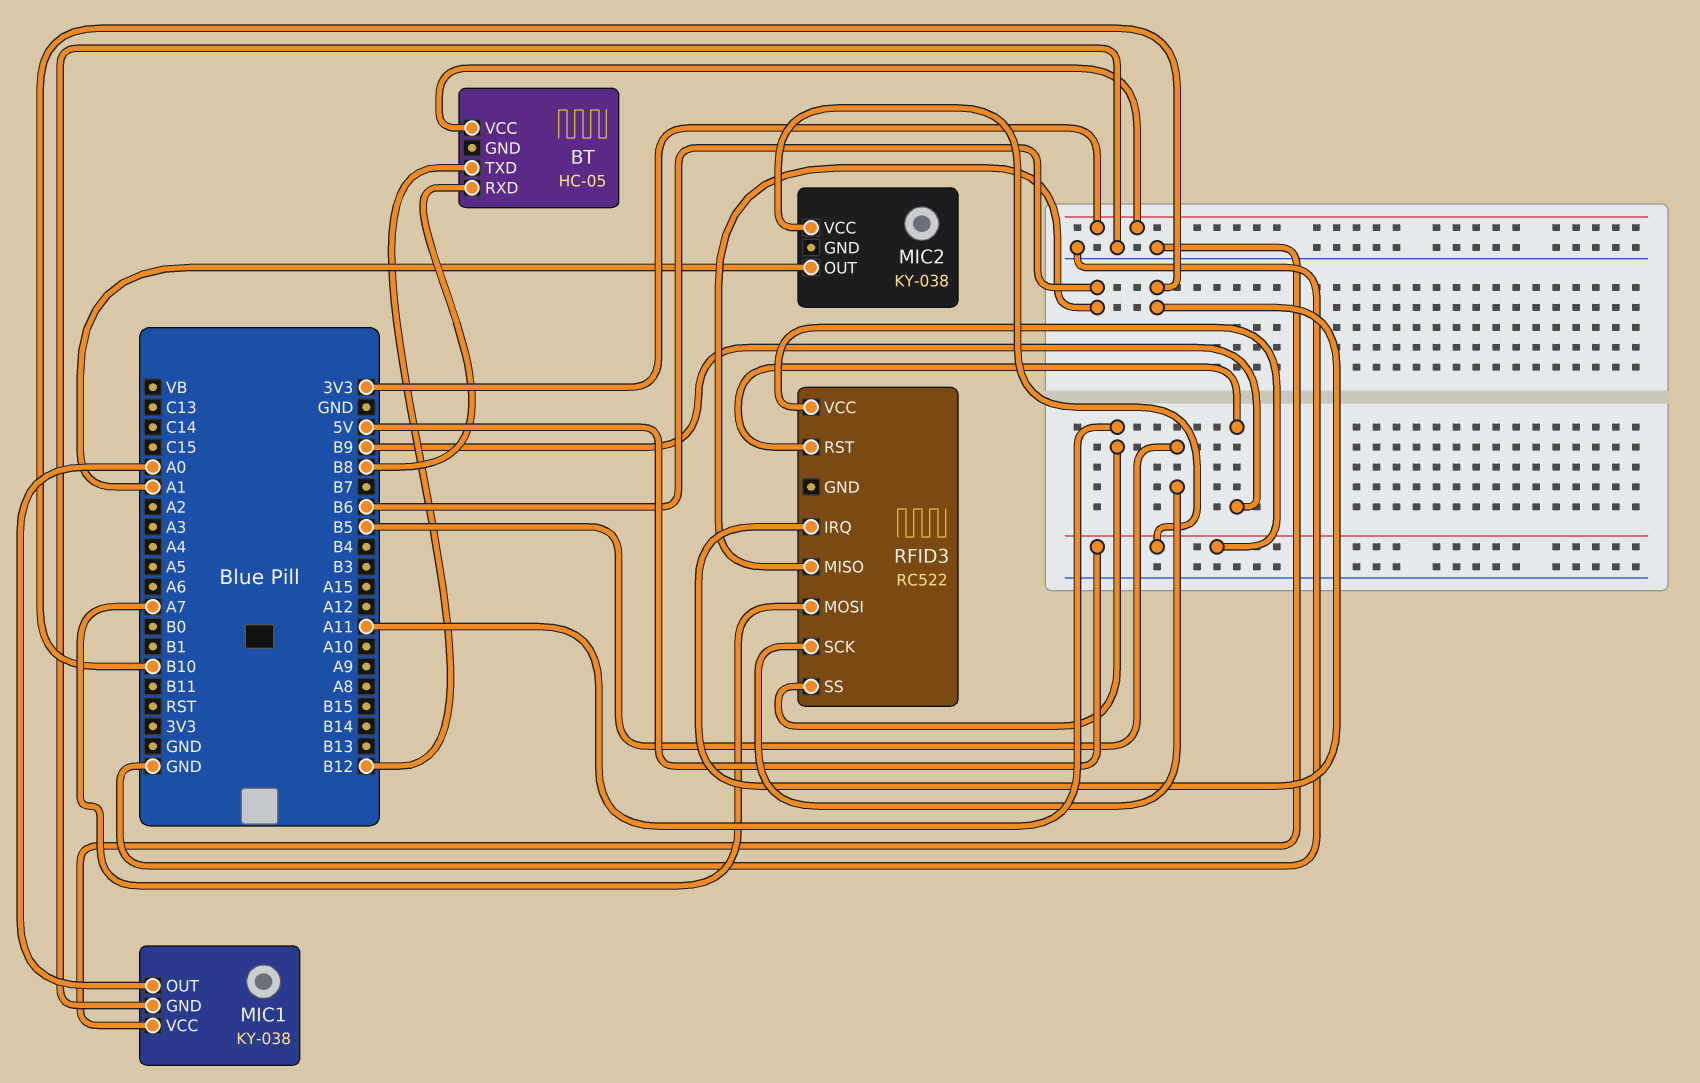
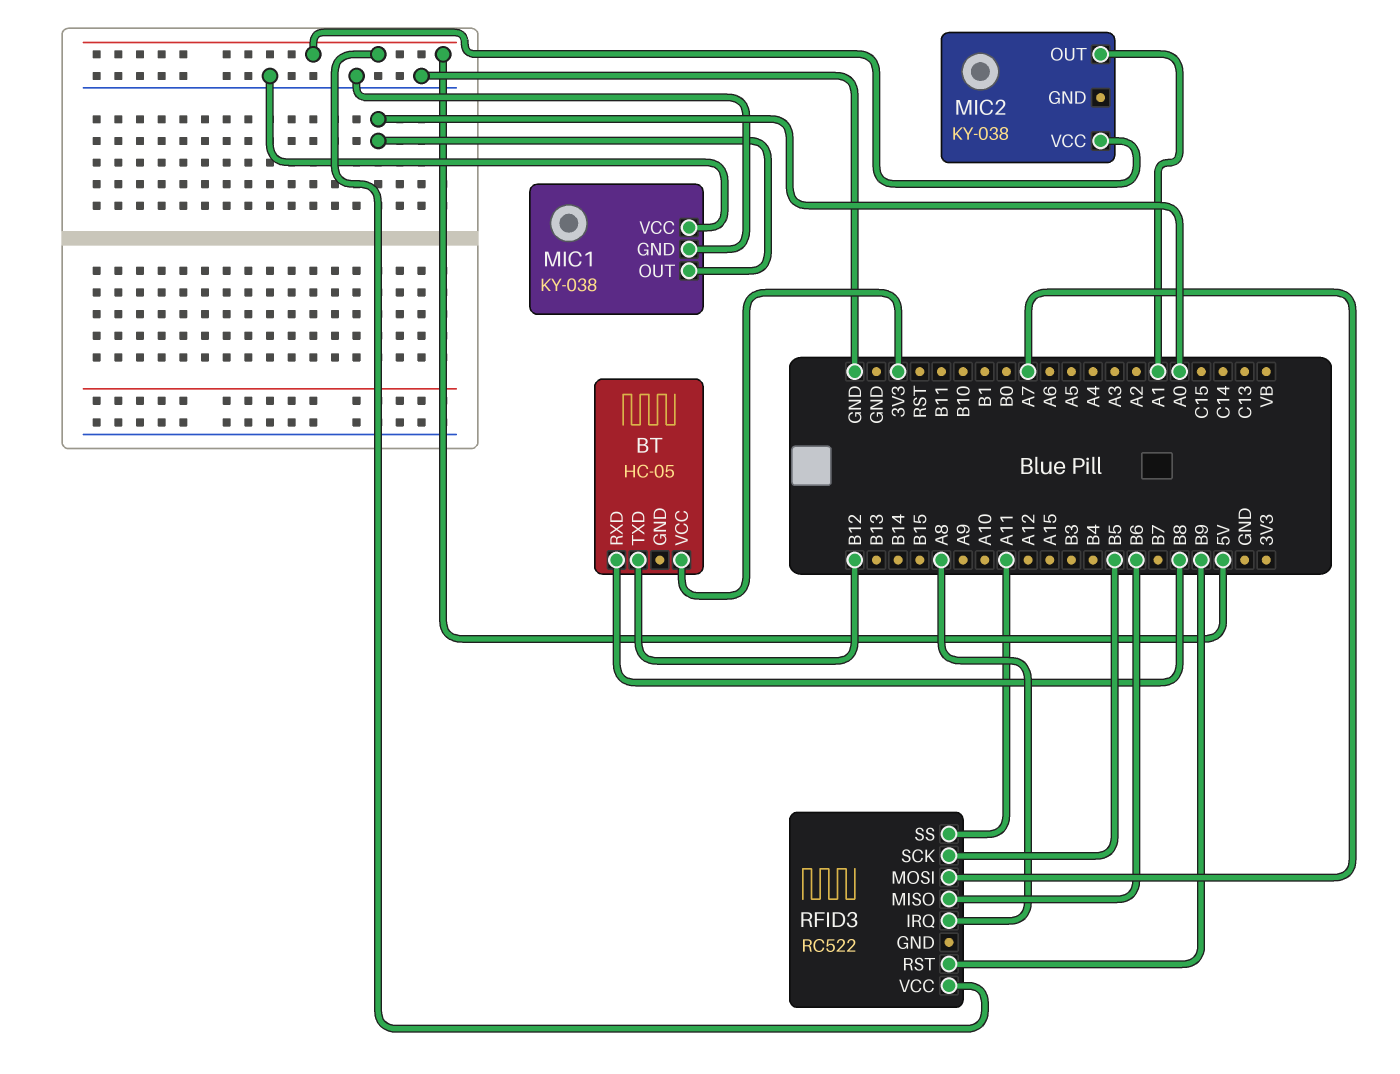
RFID3 pin IRQ: B10 -> A8

